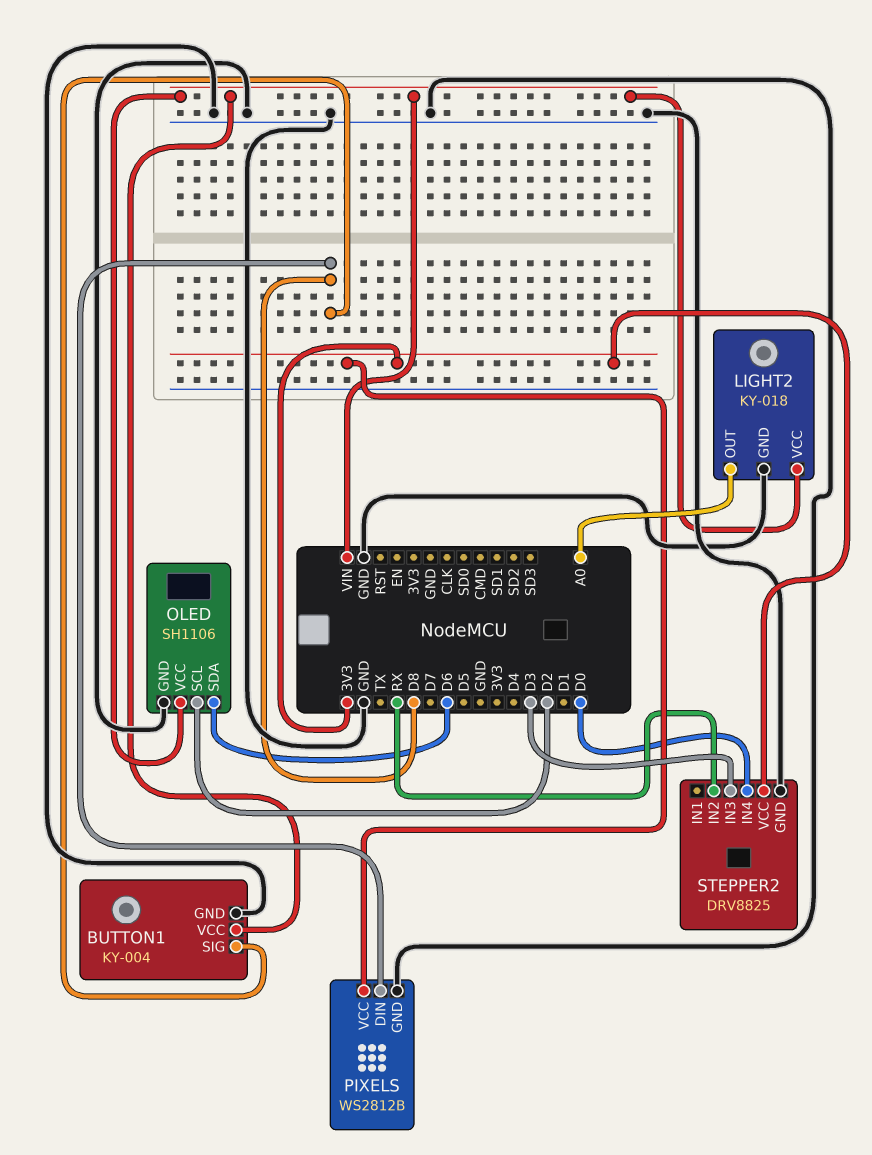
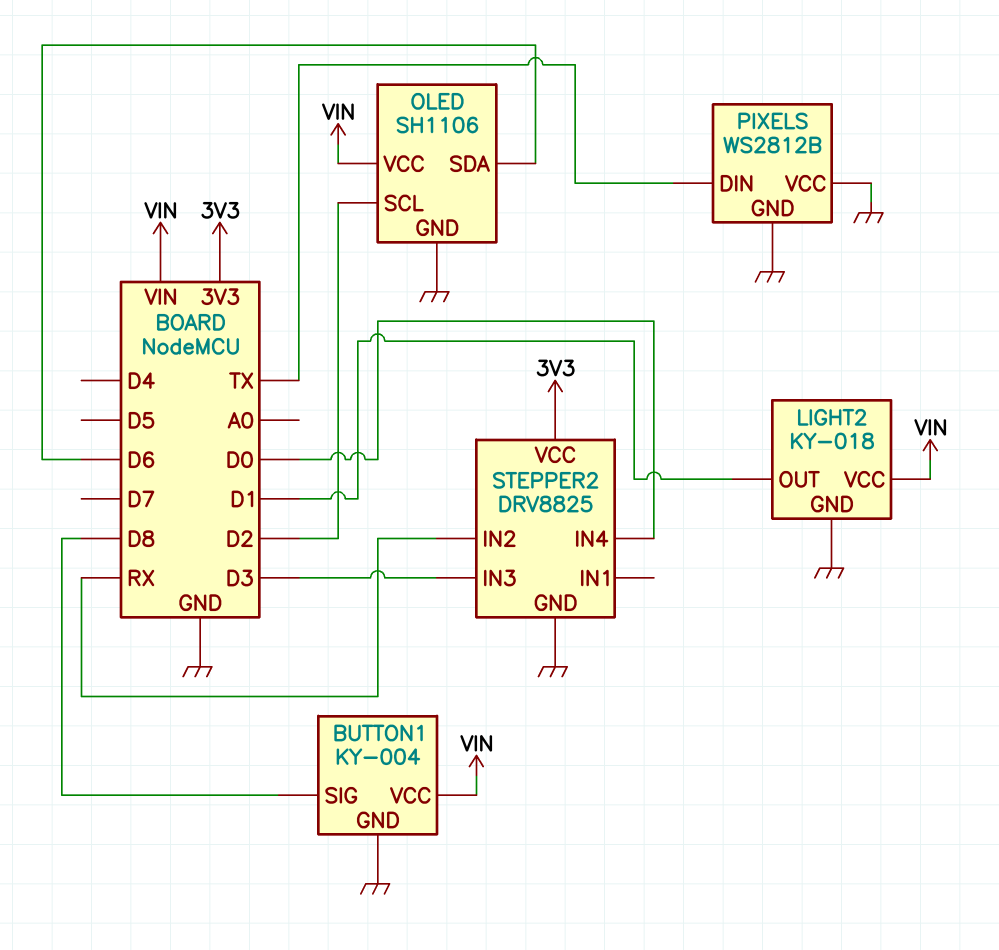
LIGHT2 pin OUT: A0 -> D1
PIXELS pin DIN: D8 -> TX
PIXELS pin VCC: 3V3 -> GND

